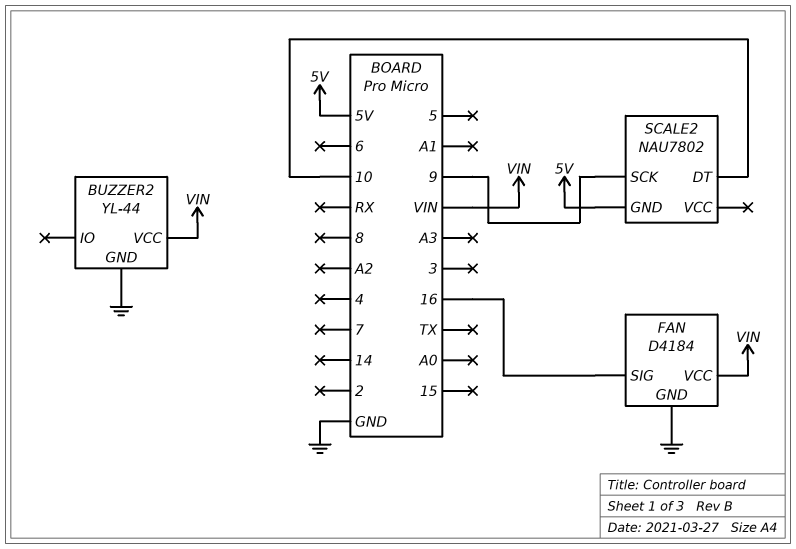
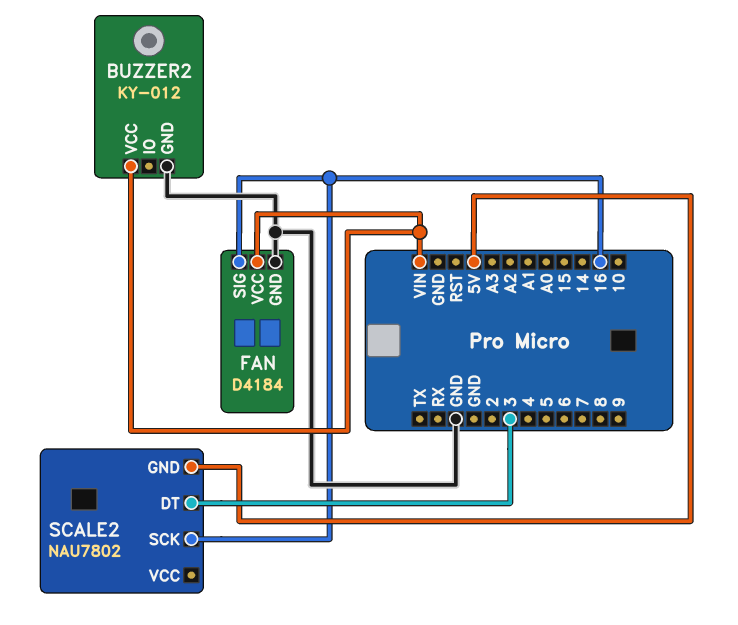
BUZZER2: YL-44 -> KY-012
SCALE2 pin DT: 10 -> 3
SCALE2 pin SCK: 9 -> 16

